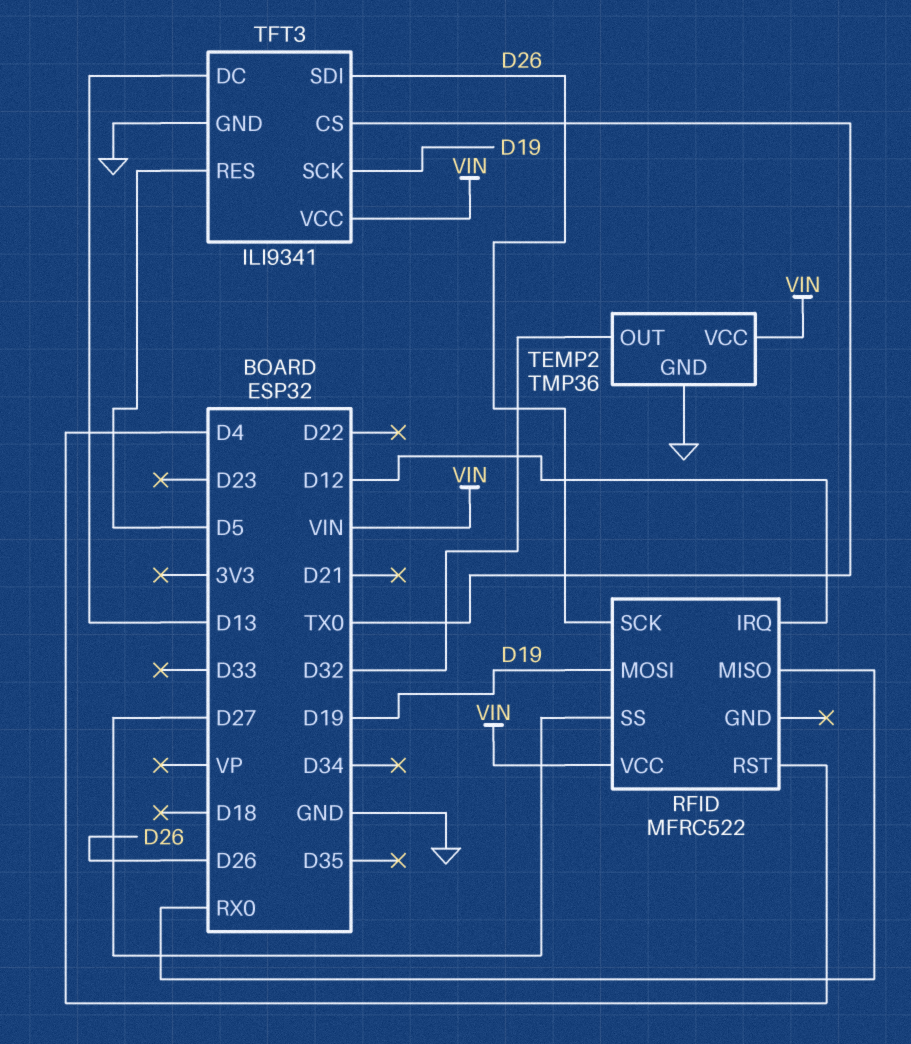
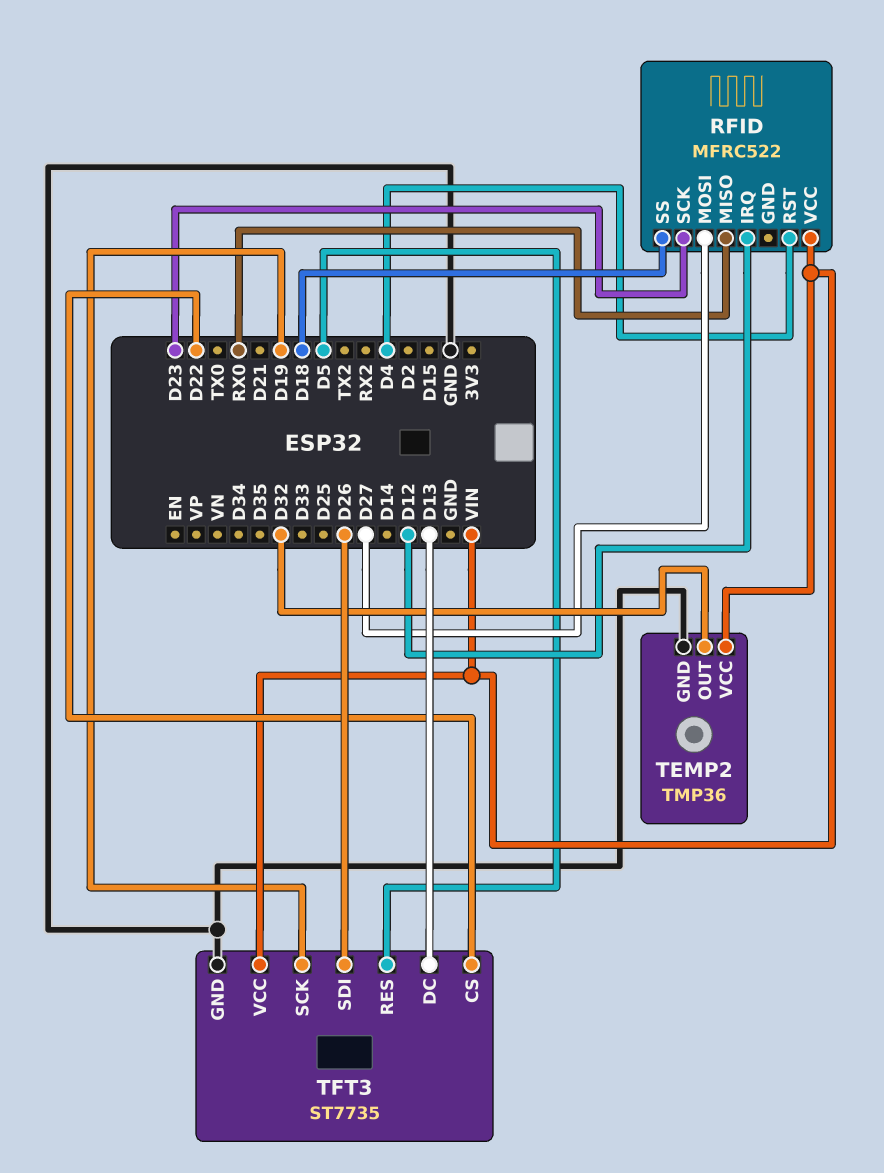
RFID pin MOSI: D19 -> D27
RFID pin SCK: D26 -> D23
RFID pin SS: D27 -> D18
TFT3: ILI9341 -> ST7735
TFT3 pin CS: TX0 -> D22

